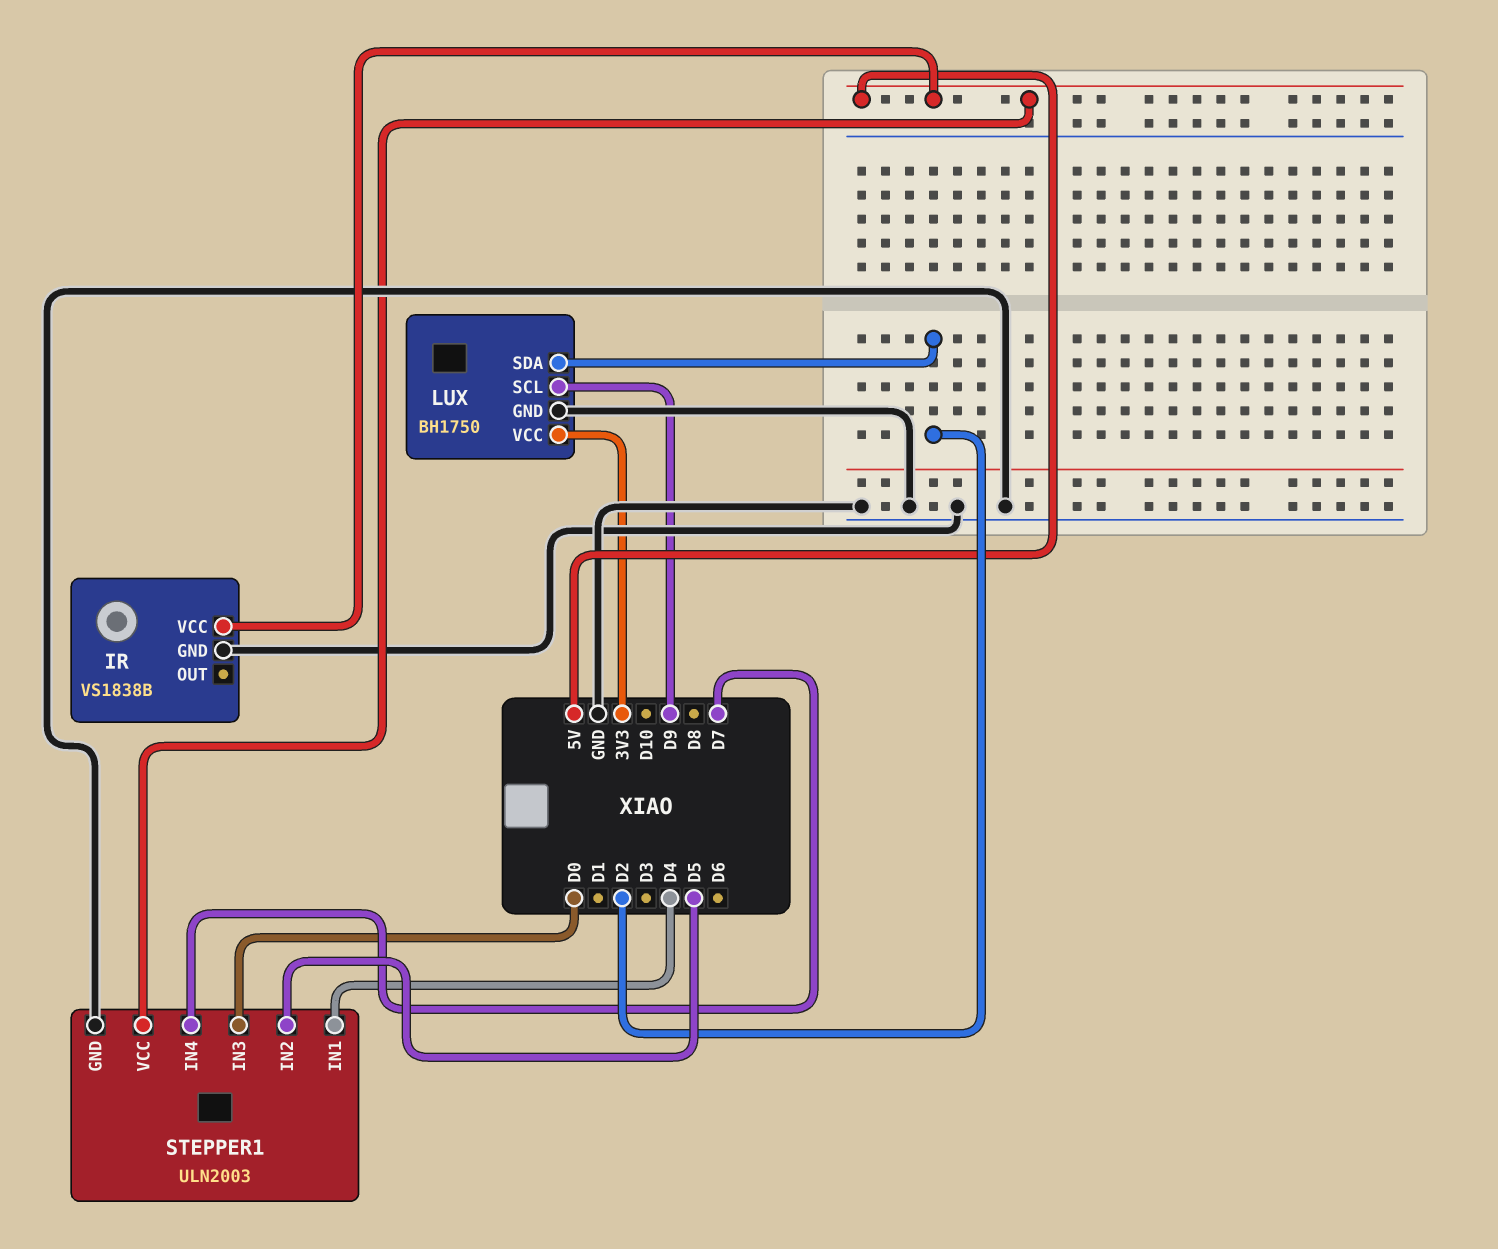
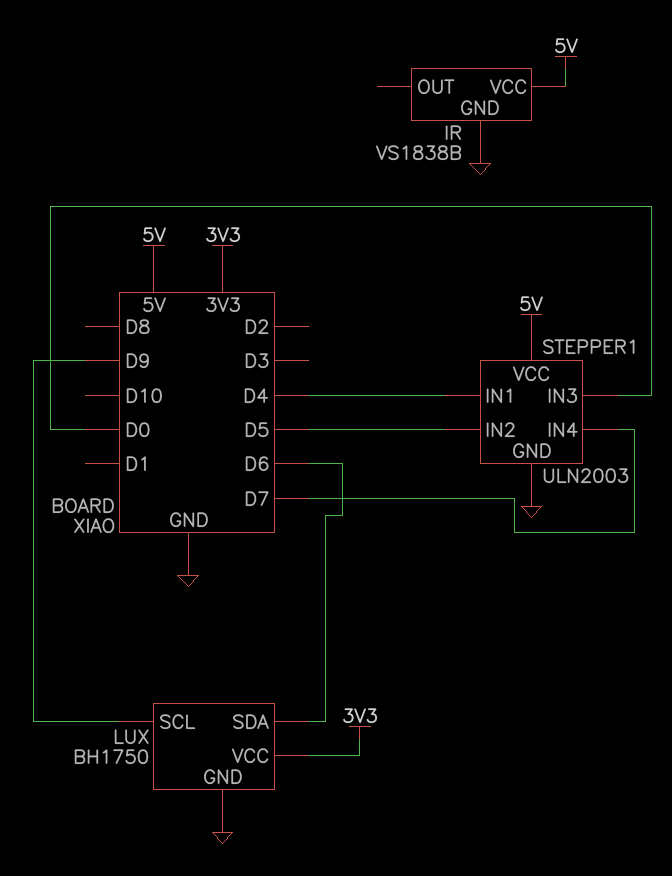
LUX pin SDA: D2 -> D6

